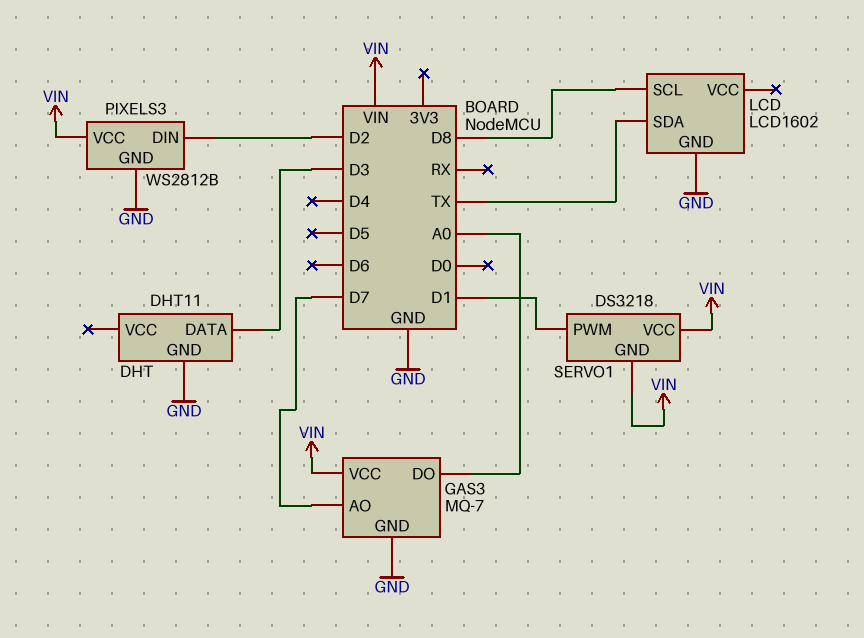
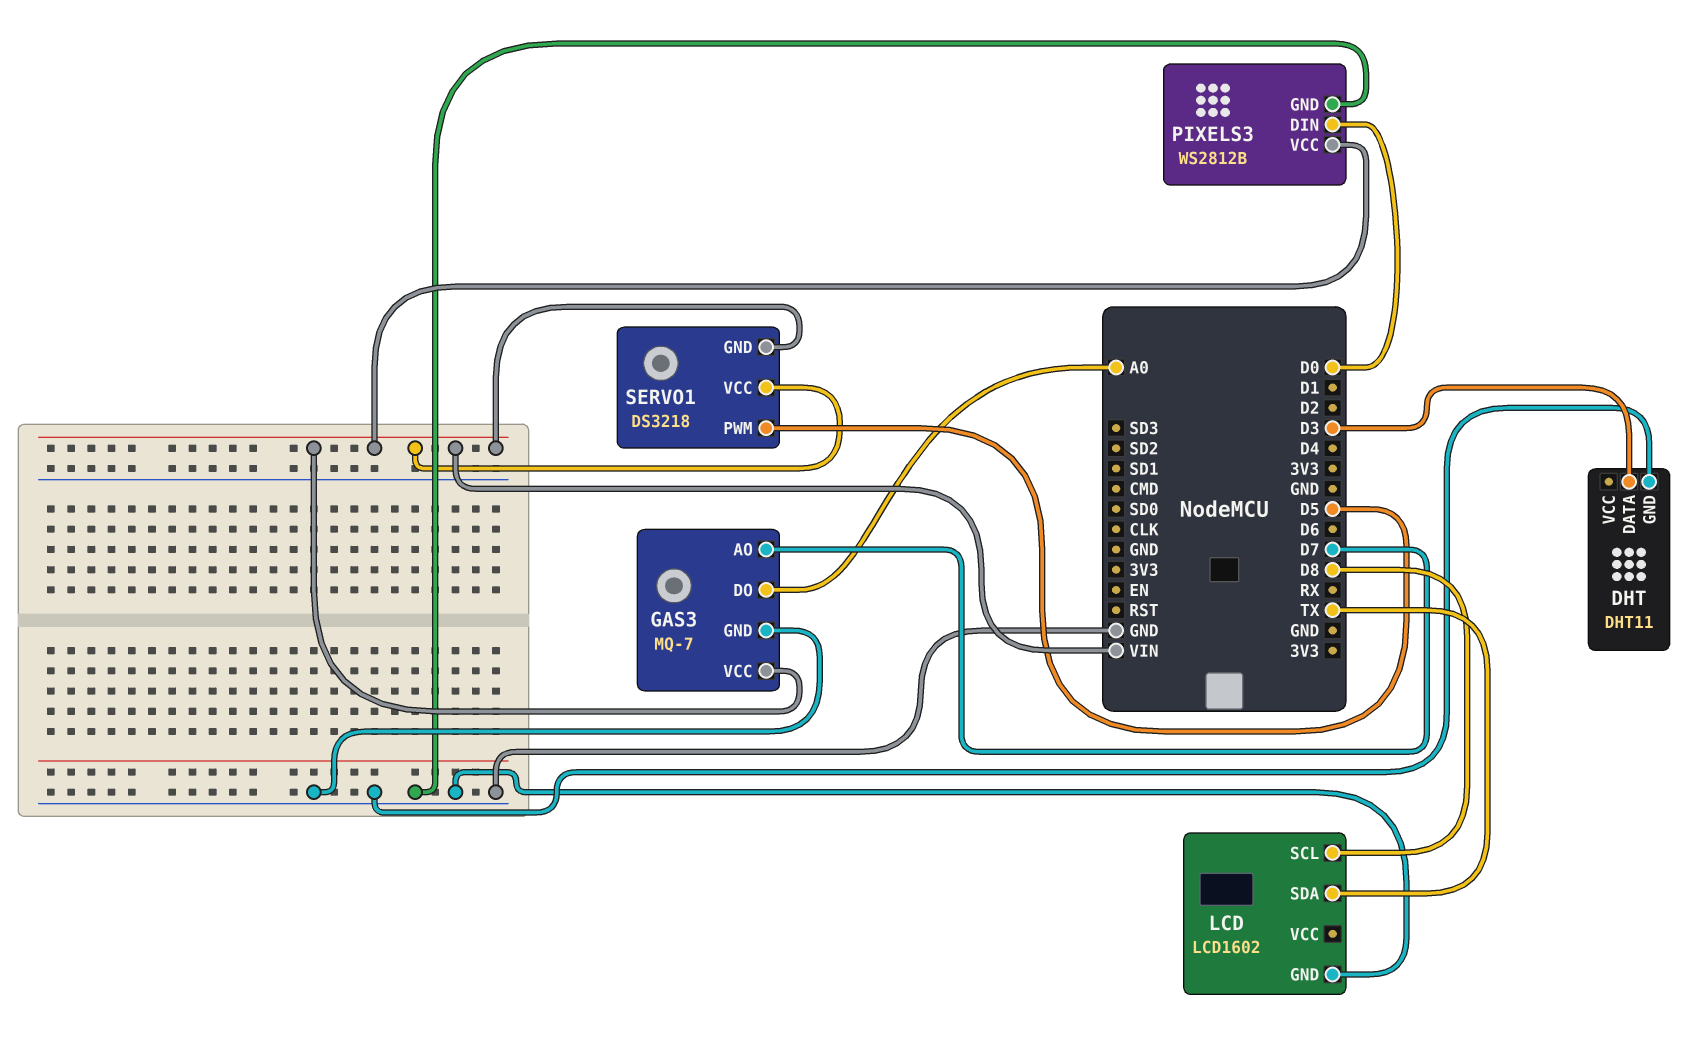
PIXELS3 pin DIN: D2 -> D0
SERVO1 pin PWM: D1 -> D5

